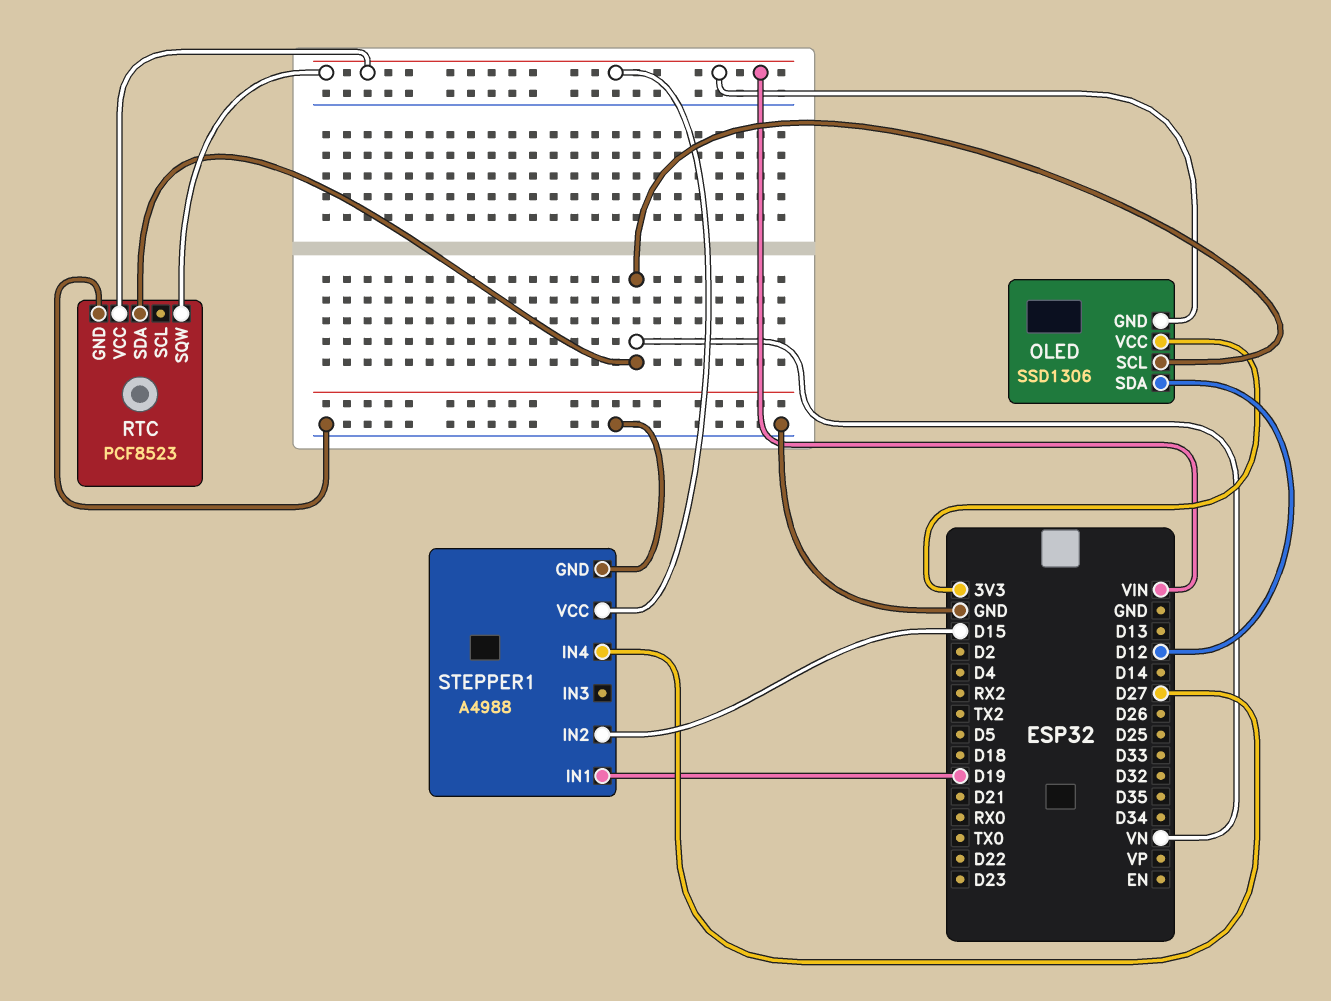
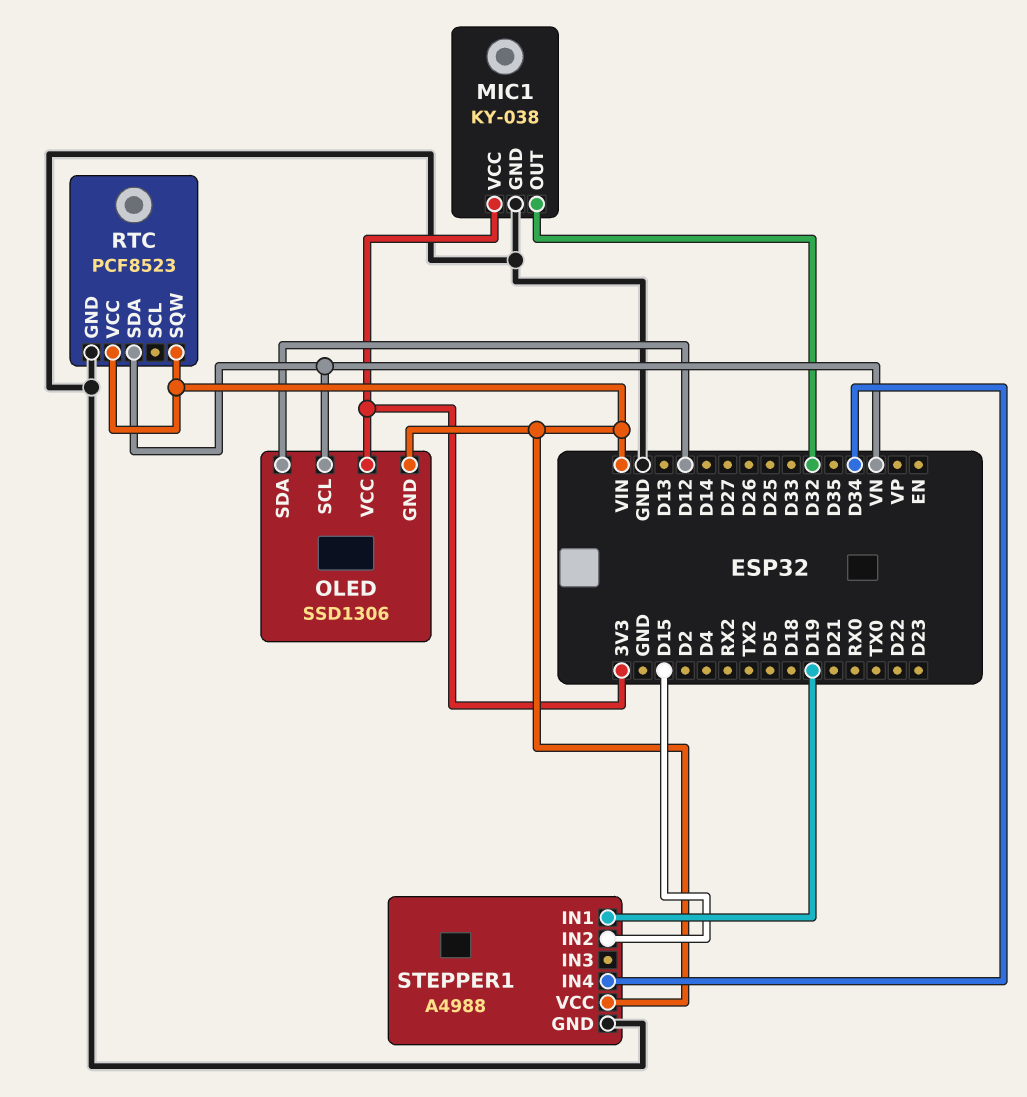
MIC1: none -> KY-038
MIC1 pin GND: none -> GND
MIC1 pin OUT: none -> D32
MIC1 pin VCC: none -> 3V3
STEPPER1 pin IN4: D27 -> D34

